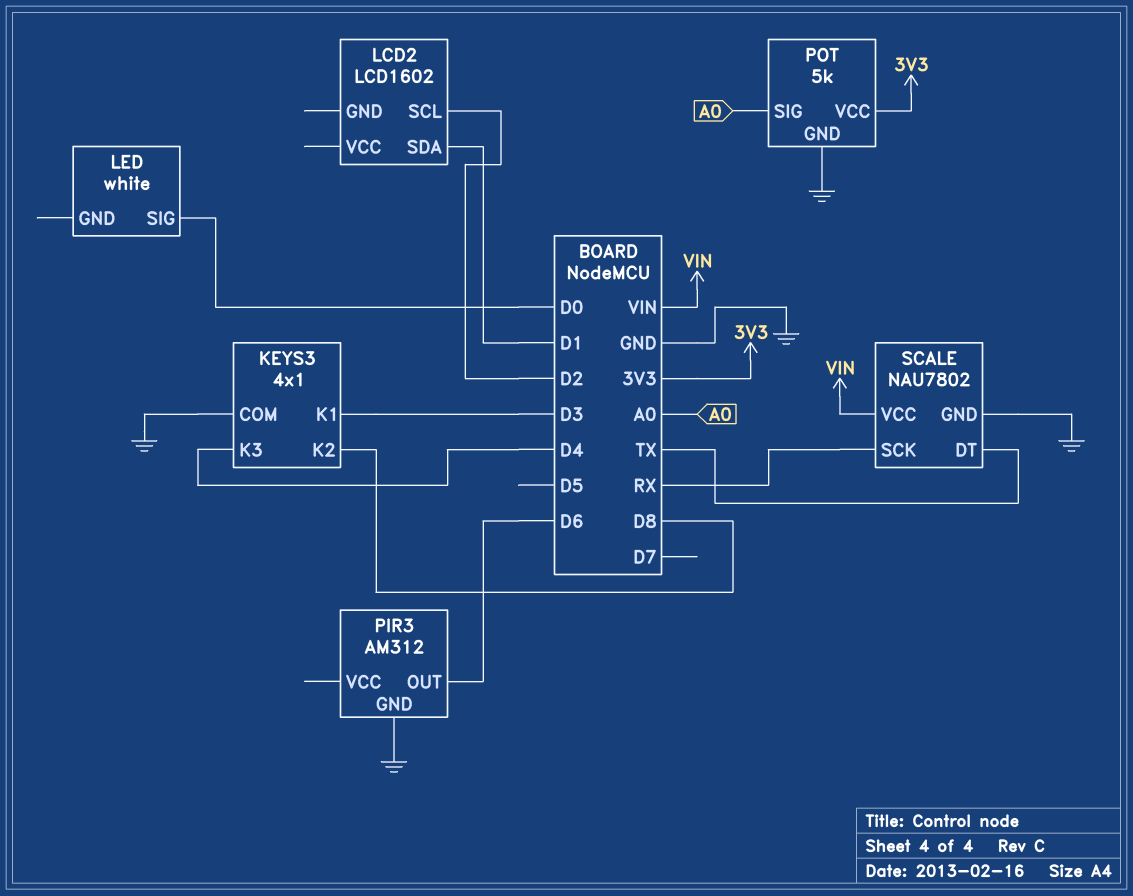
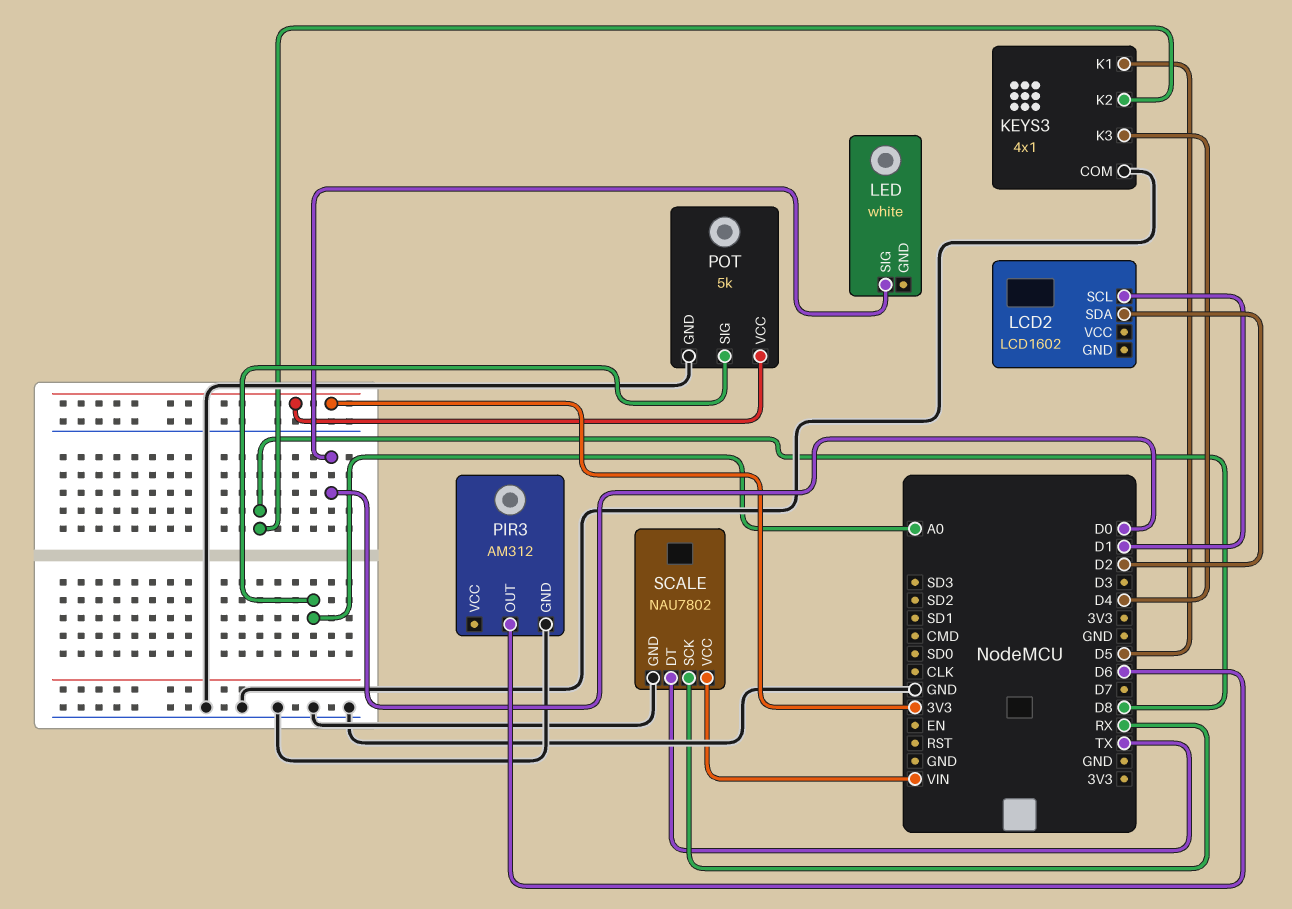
KEYS3 pin K1: D3 -> D5
LCD2 pin SCL: D2 -> D1
LCD2 pin SDA: D1 -> D2

